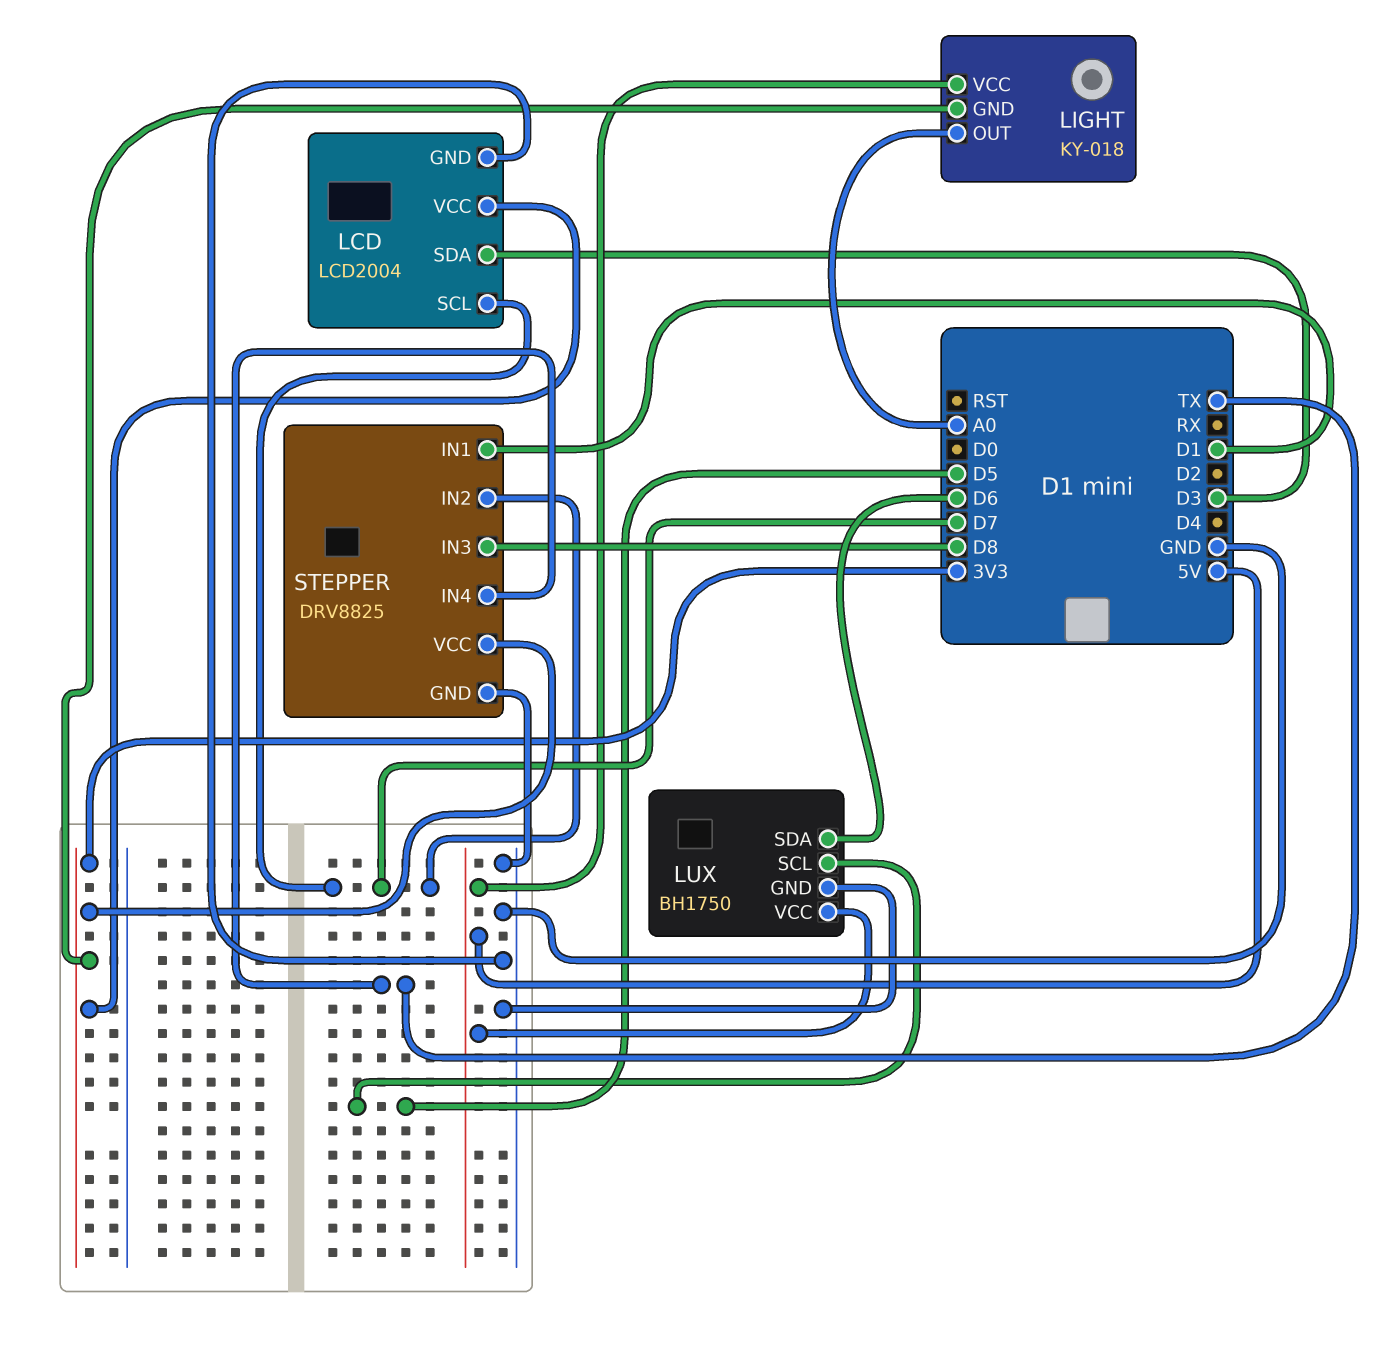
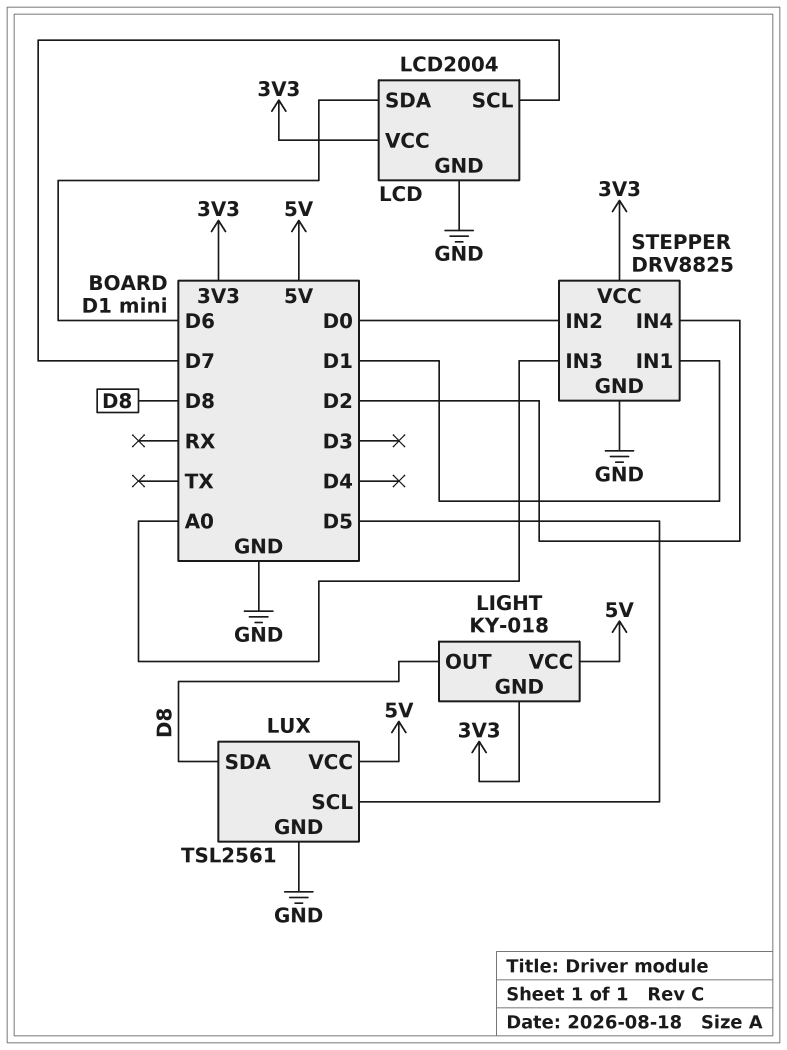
LCD pin SDA: D3 -> D6
LIGHT pin OUT: A0 -> D8
LUX: BH1750 -> TSL2561
LUX pin SDA: D6 -> D8
STEPPER pin IN2: D7 -> D0
STEPPER pin IN3: D8 -> A0
STEPPER pin IN4: TX -> D2

